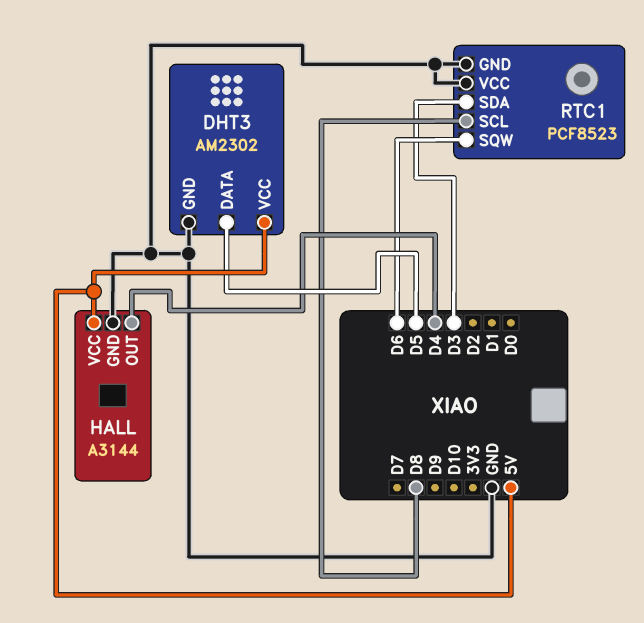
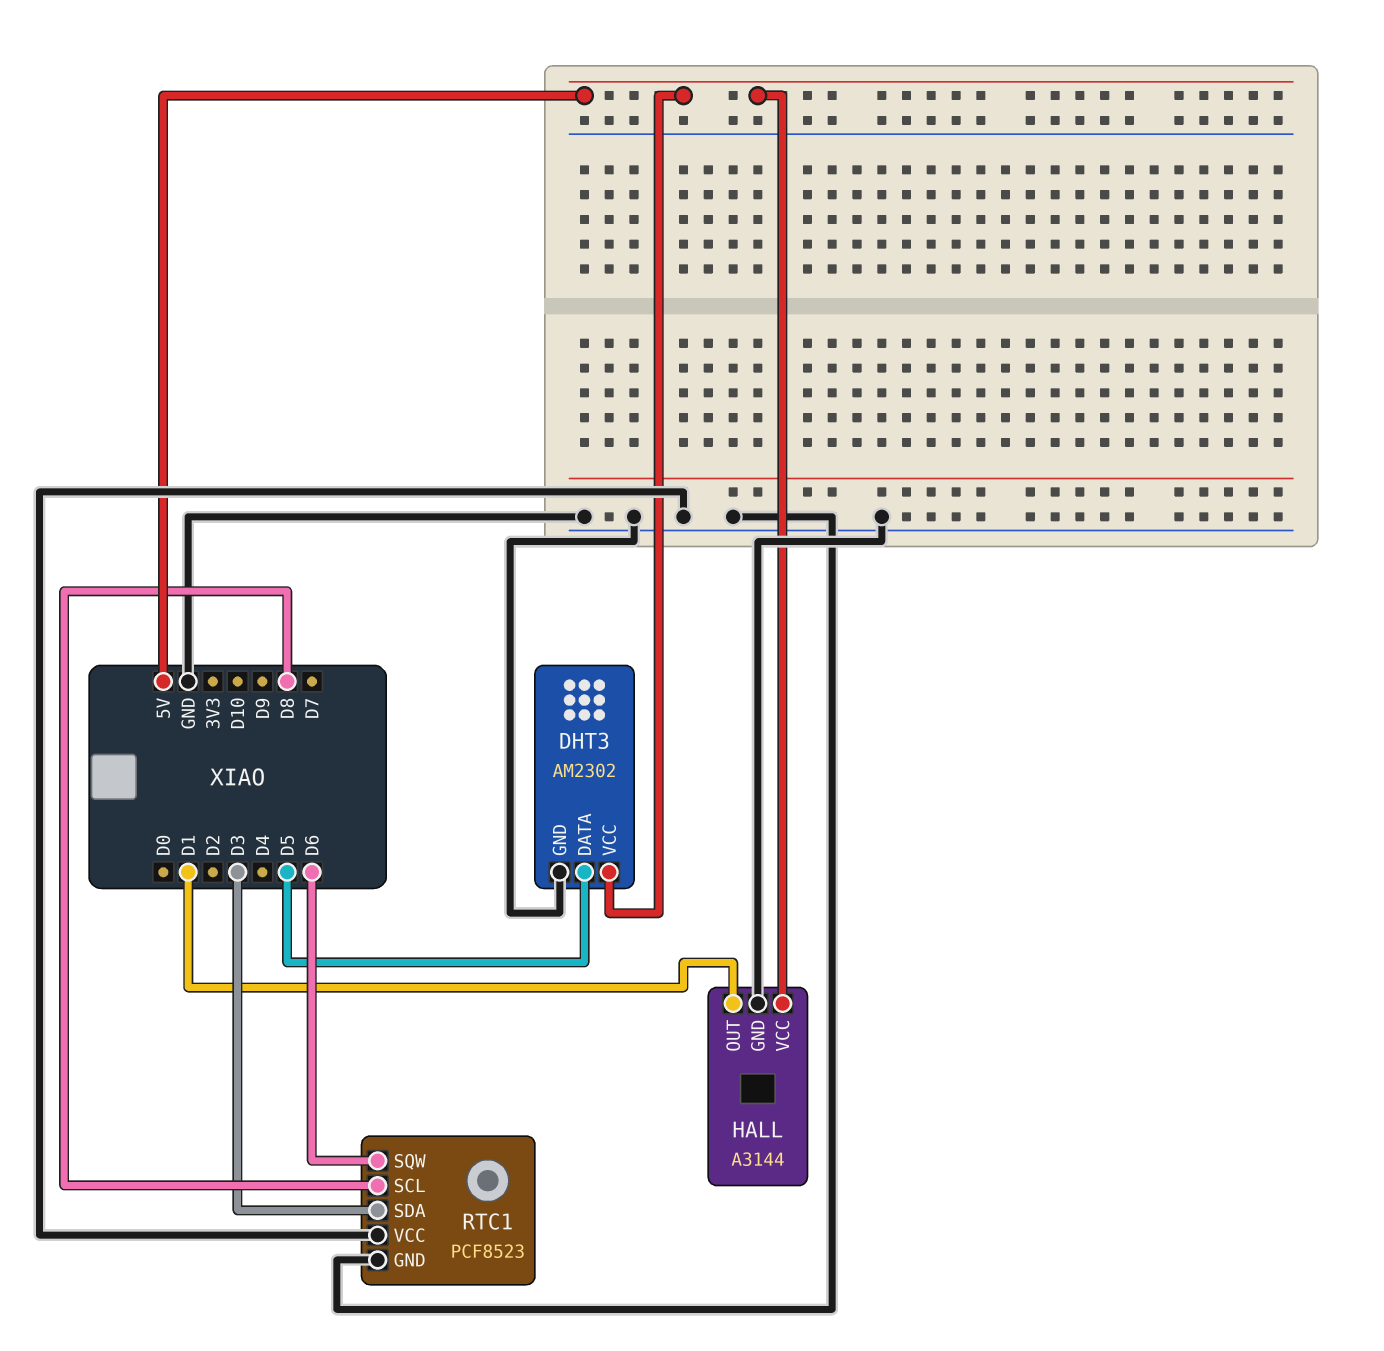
HALL pin OUT: D4 -> D1

